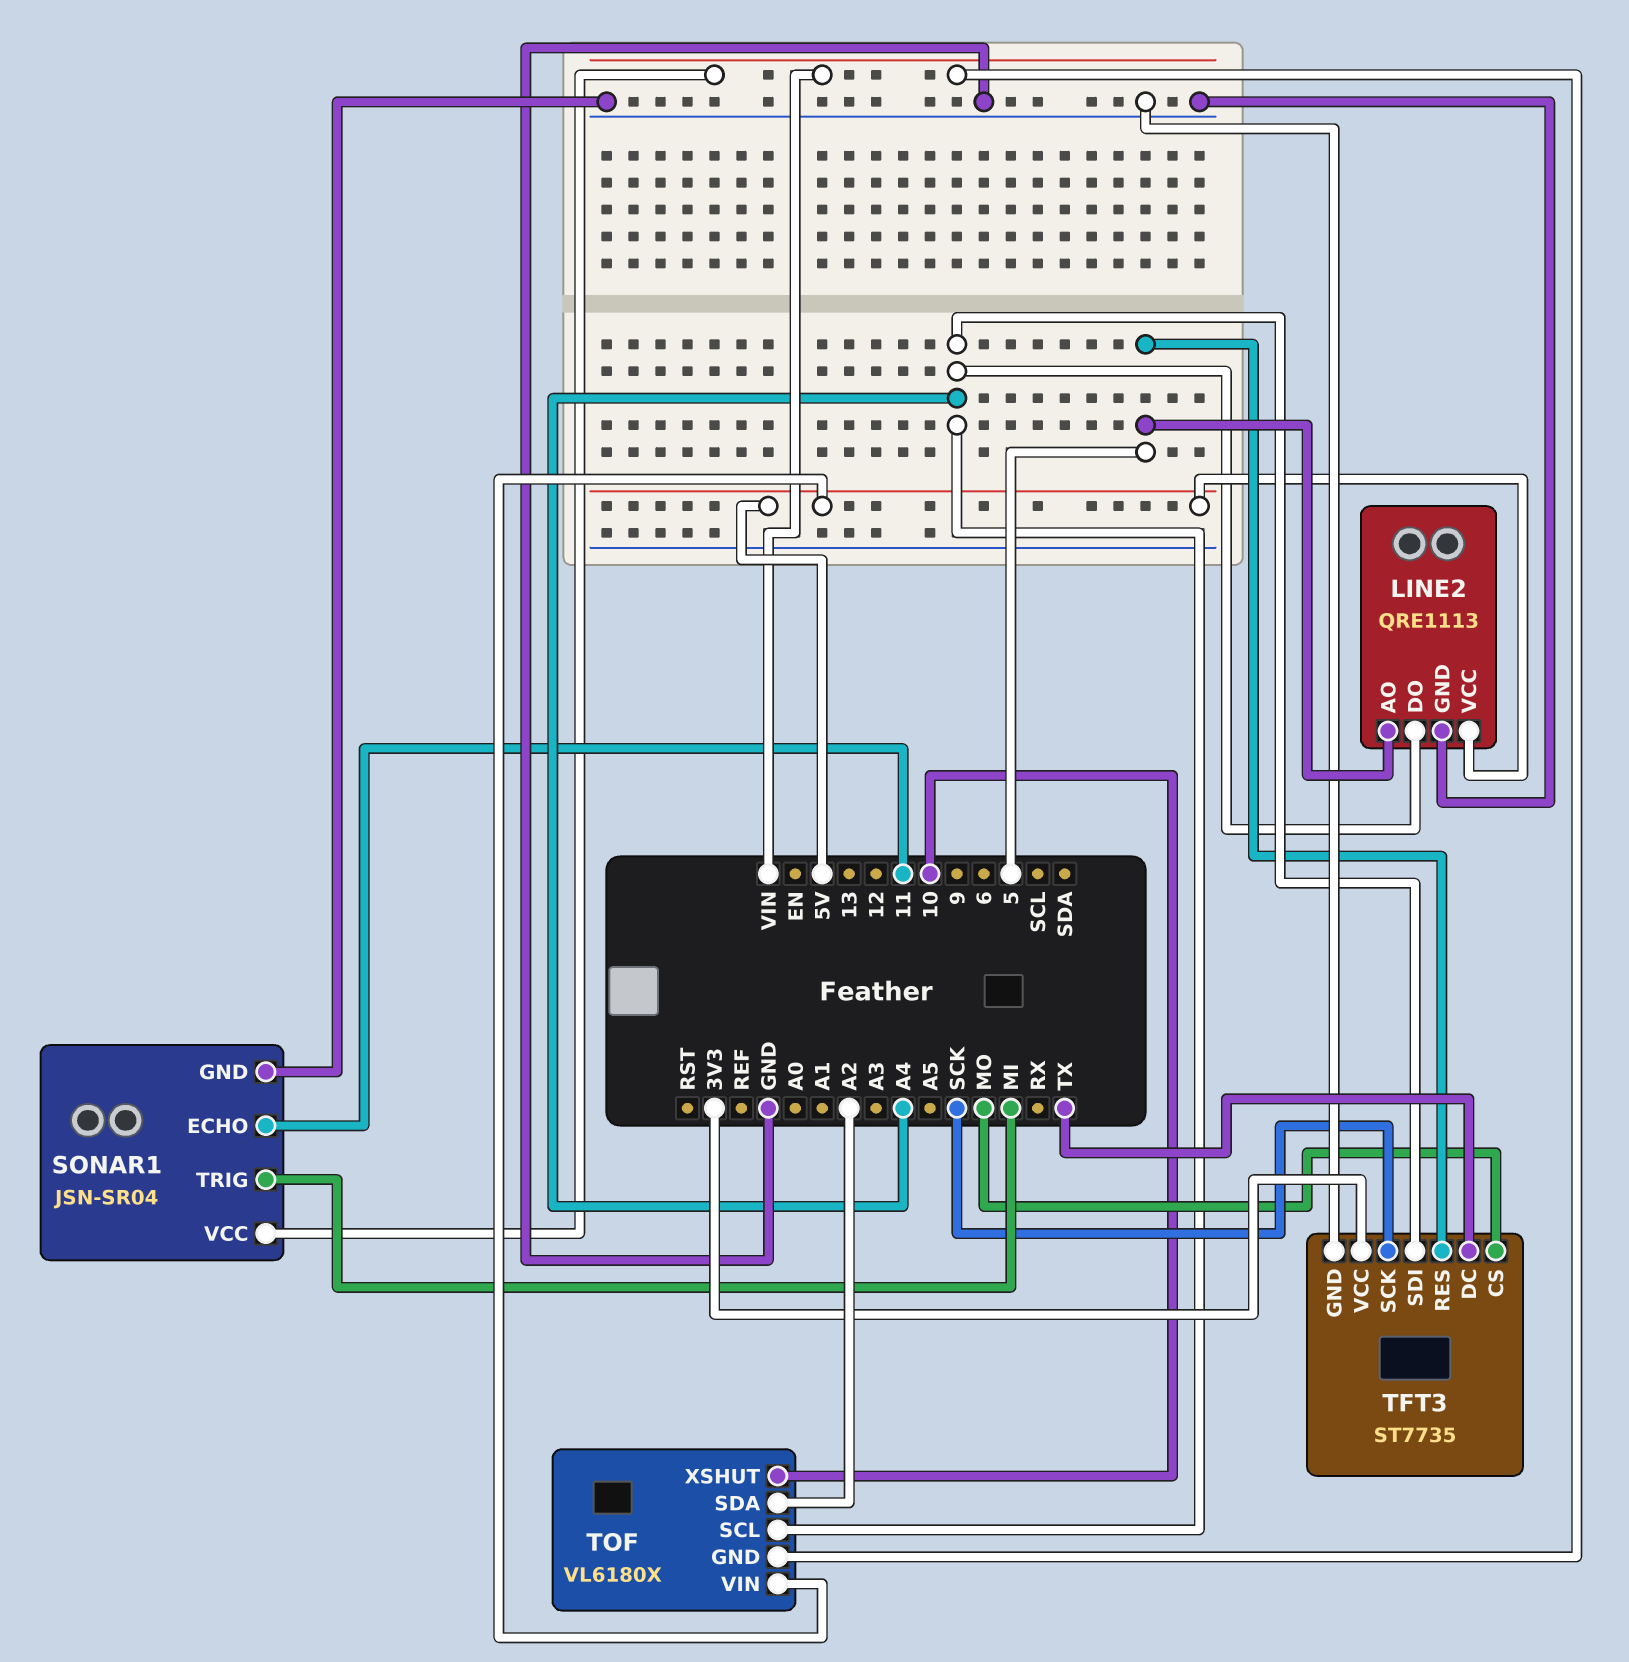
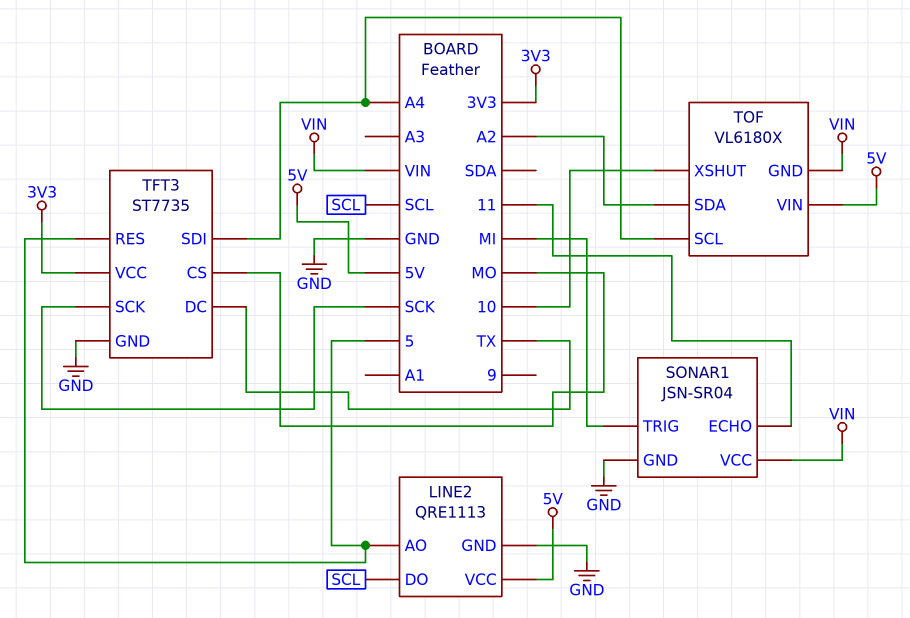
LINE2 pin DO: A4 -> SCL

